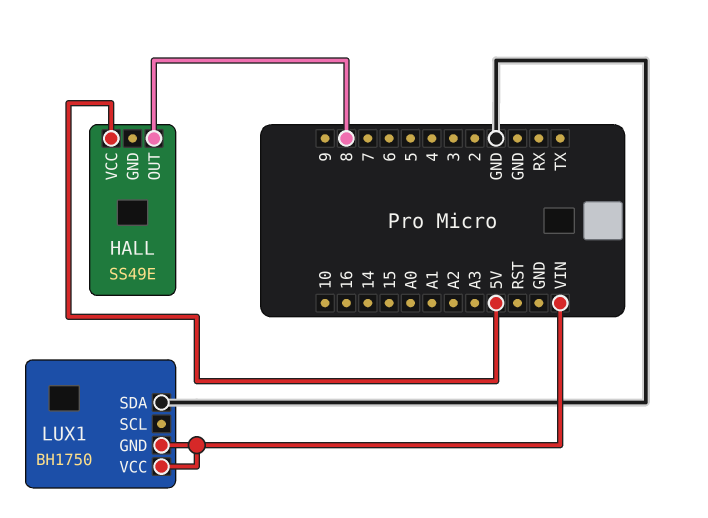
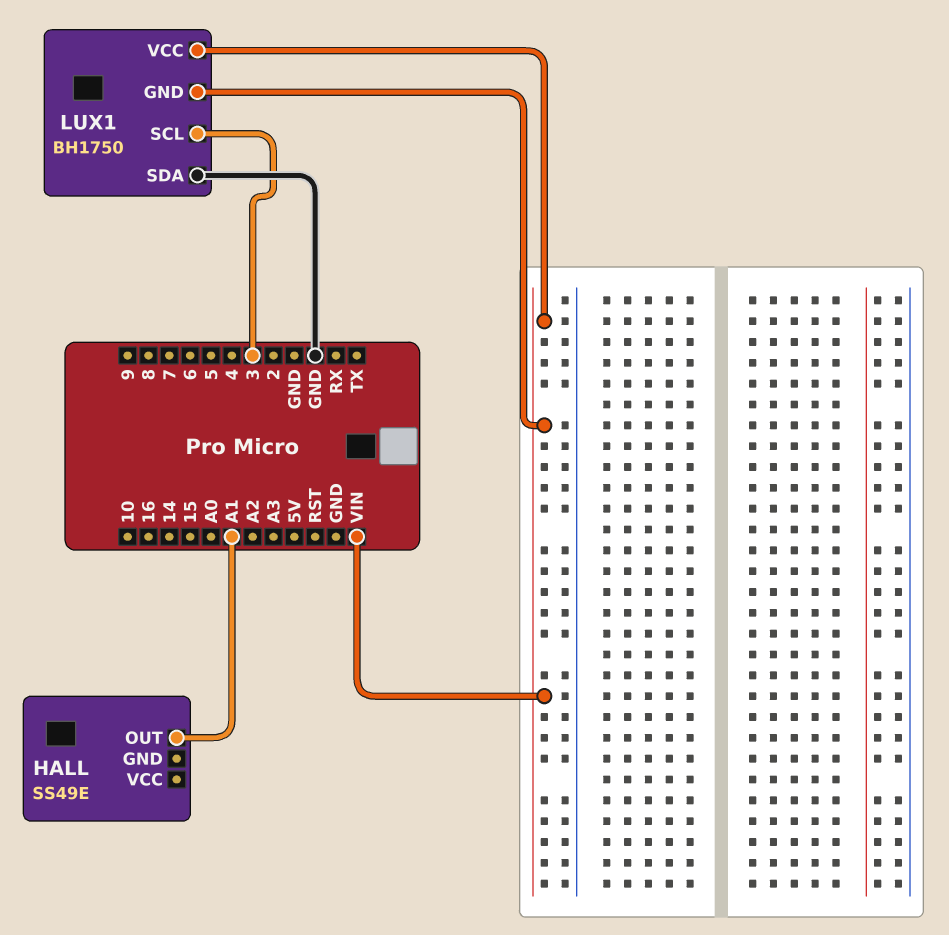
HALL pin OUT: 8 -> A1
HALL pin VCC: 5V -> none
LUX1 pin SCL: none -> 3

